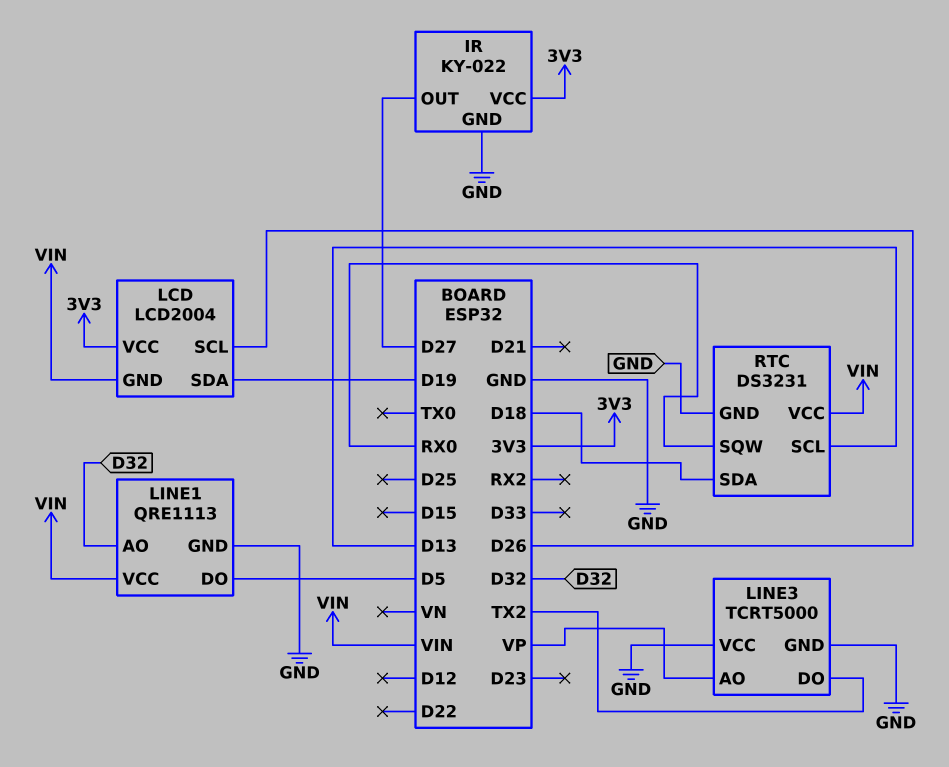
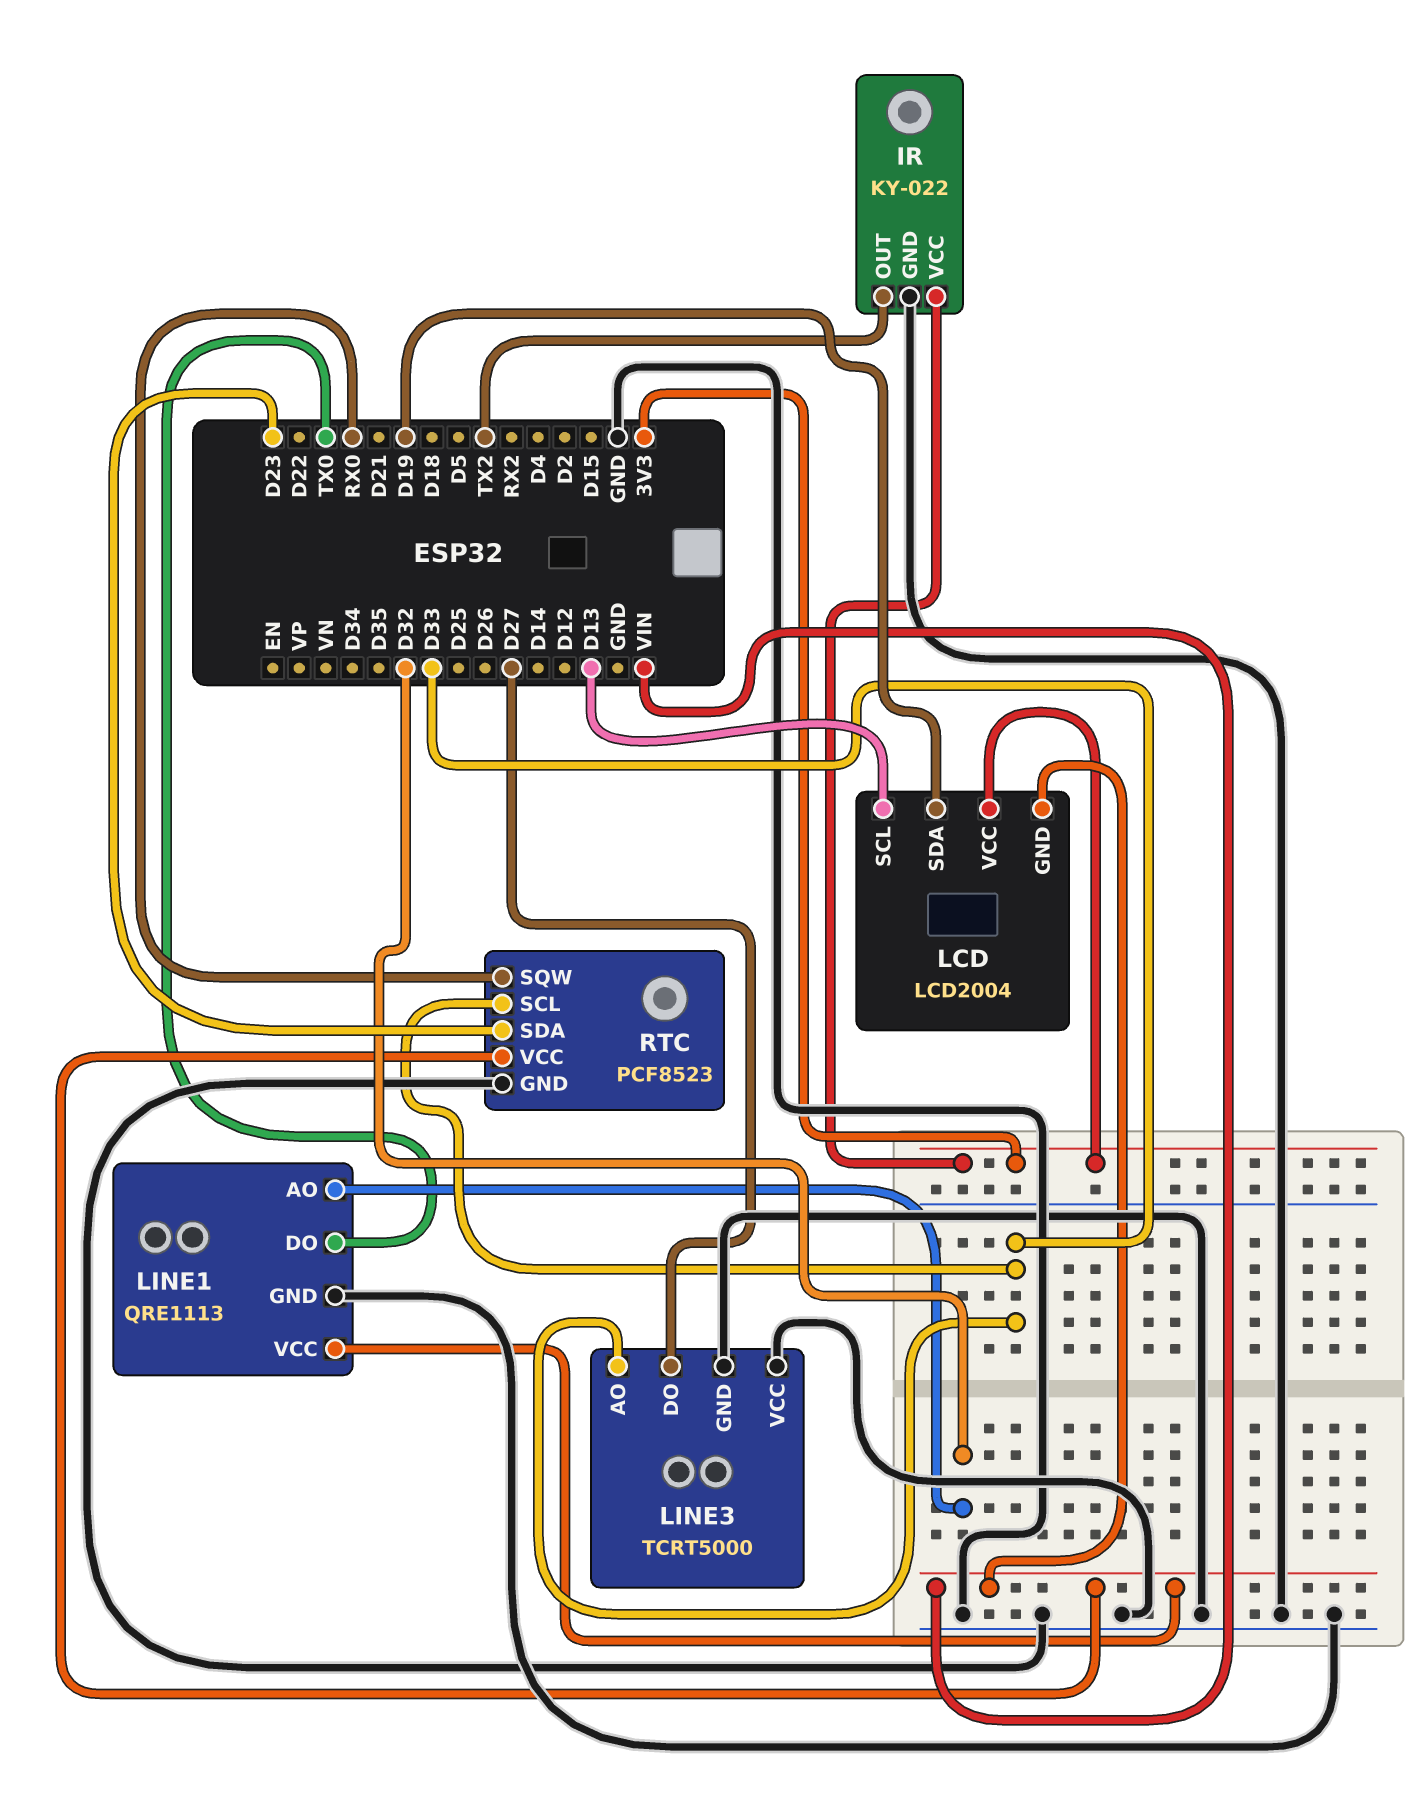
IR pin OUT: D27 -> TX2
LCD pin SCL: D26 -> D13
LINE1 pin DO: D5 -> TX0
LINE3 pin AO: VP -> D33
LINE3 pin DO: TX2 -> D27
RTC: DS3231 -> PCF8523
RTC pin SCL: D13 -> D33
RTC pin SDA: D18 -> D23

